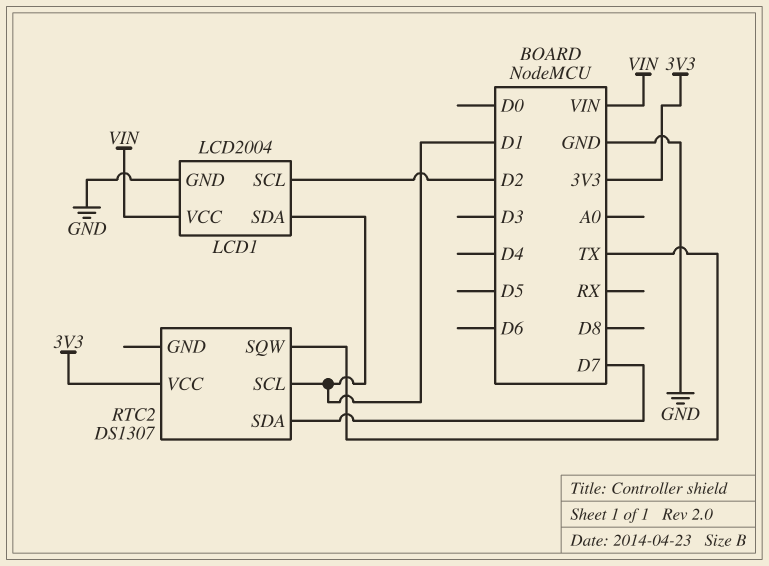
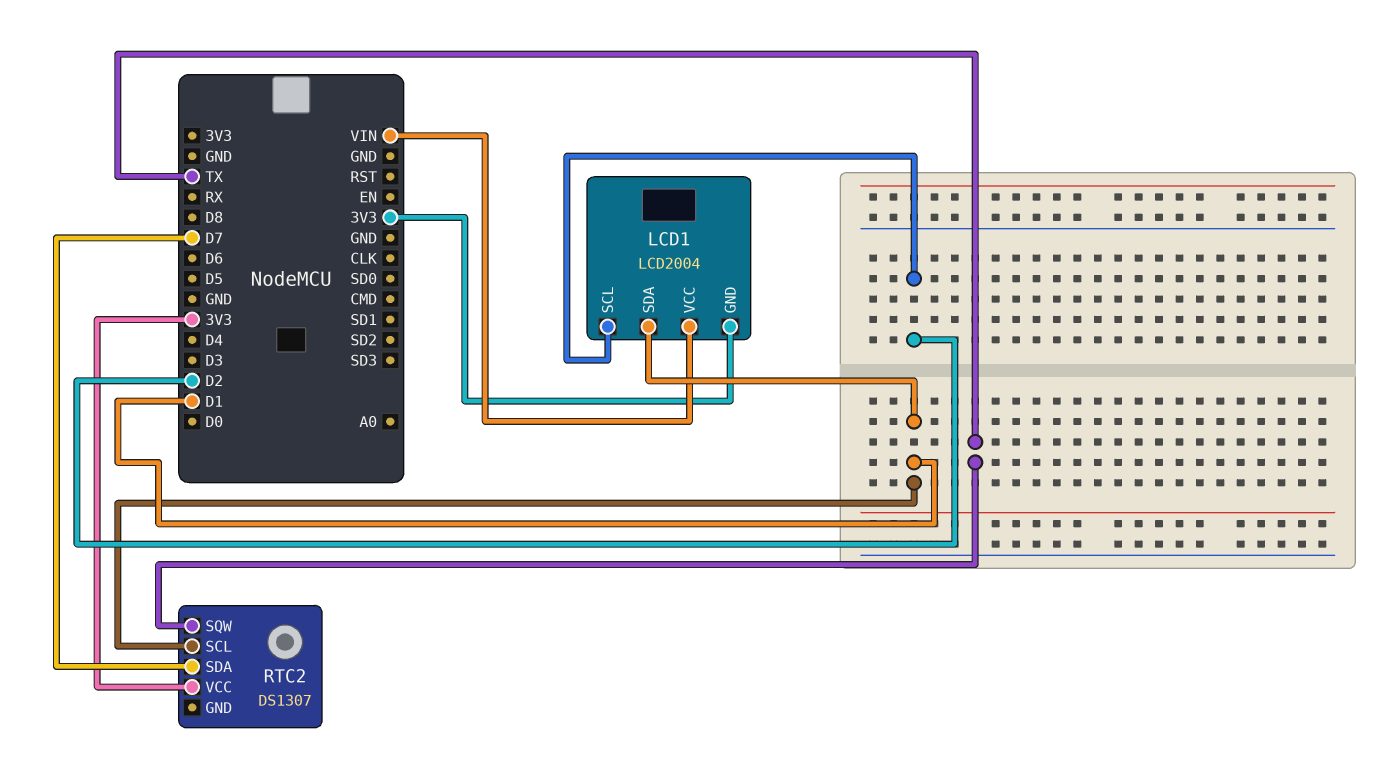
LCD1 pin GND: GND -> 3V3

